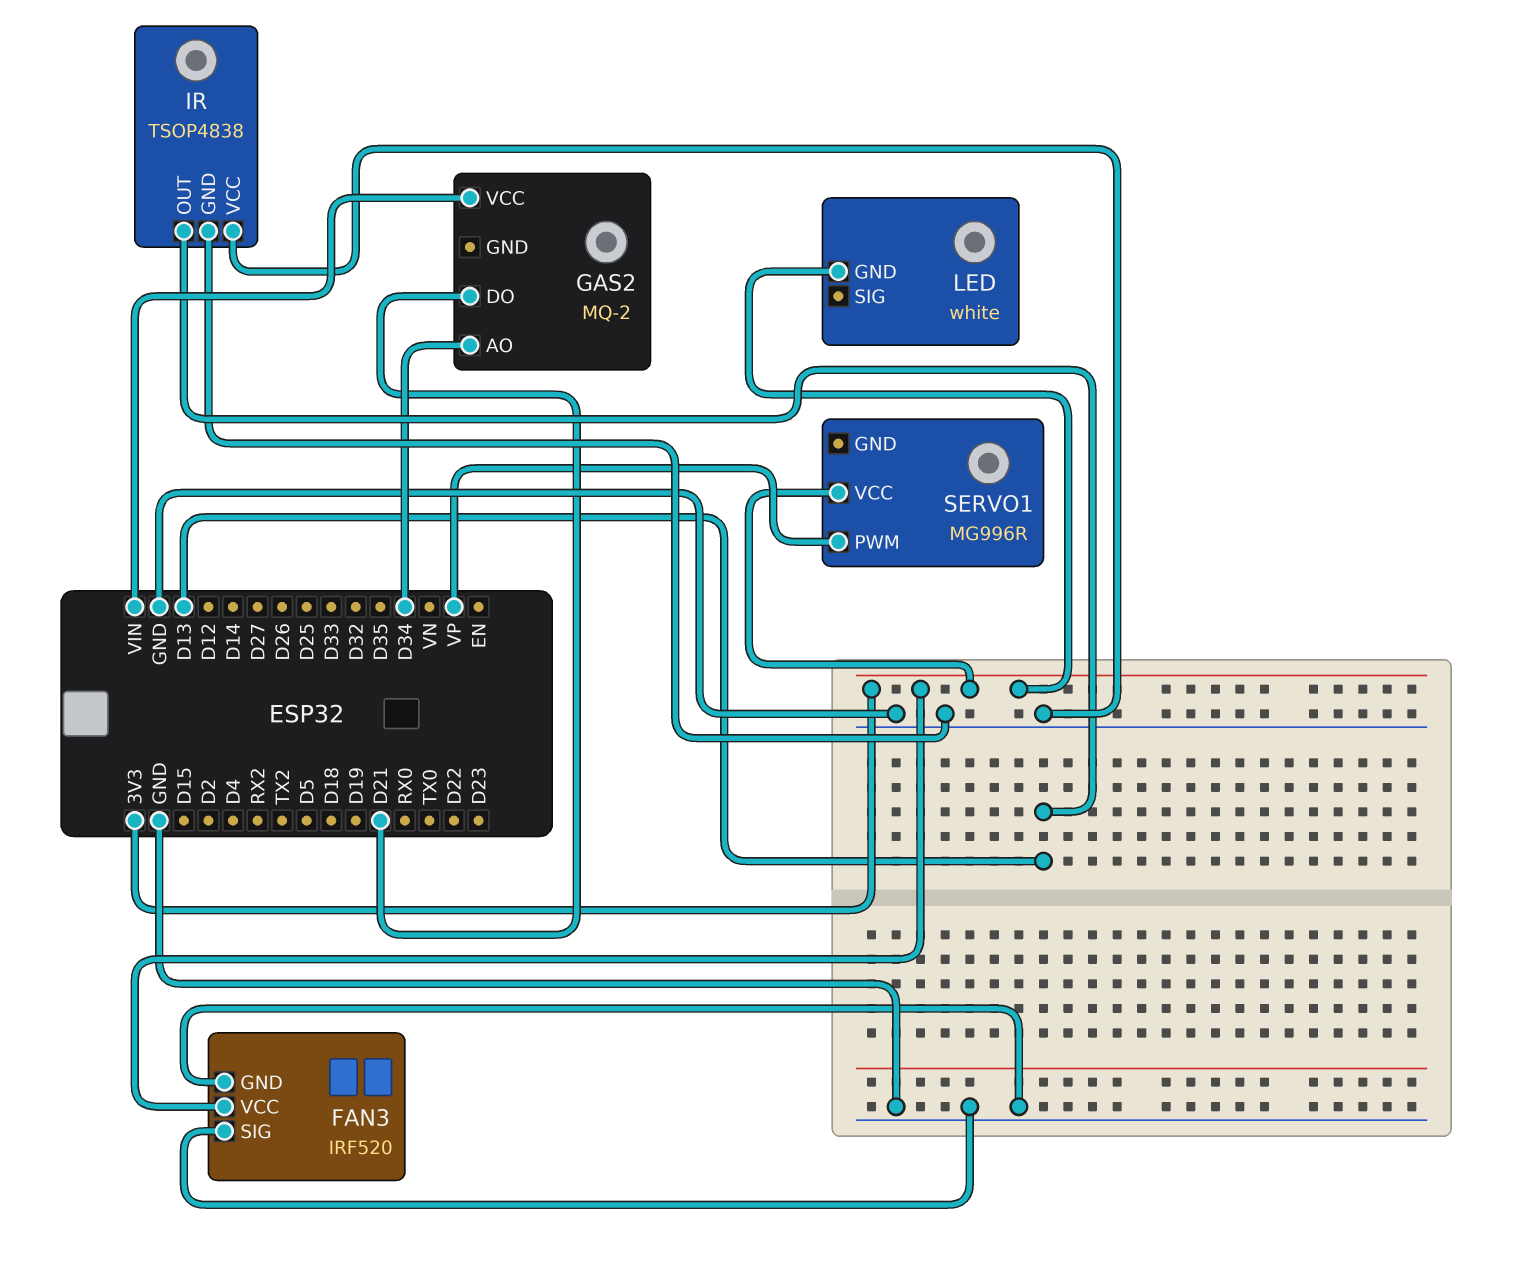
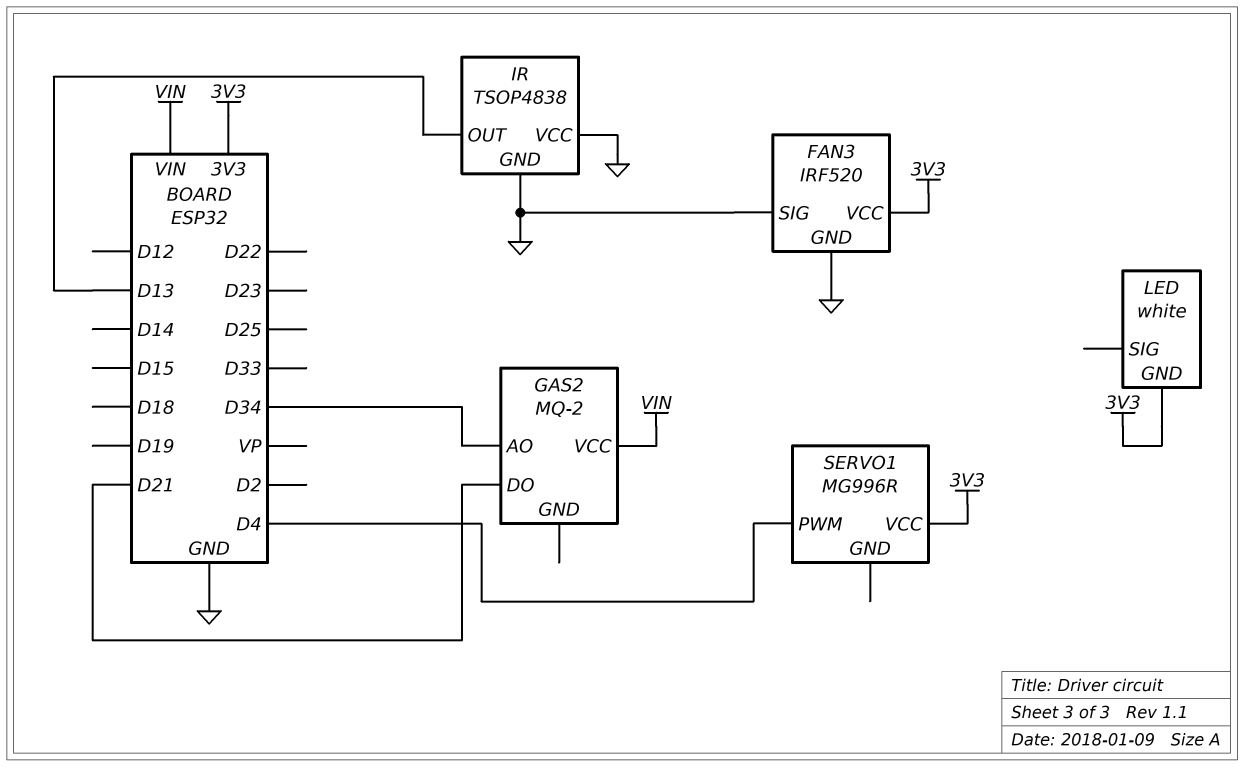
SERVO1 pin PWM: VP -> D4

